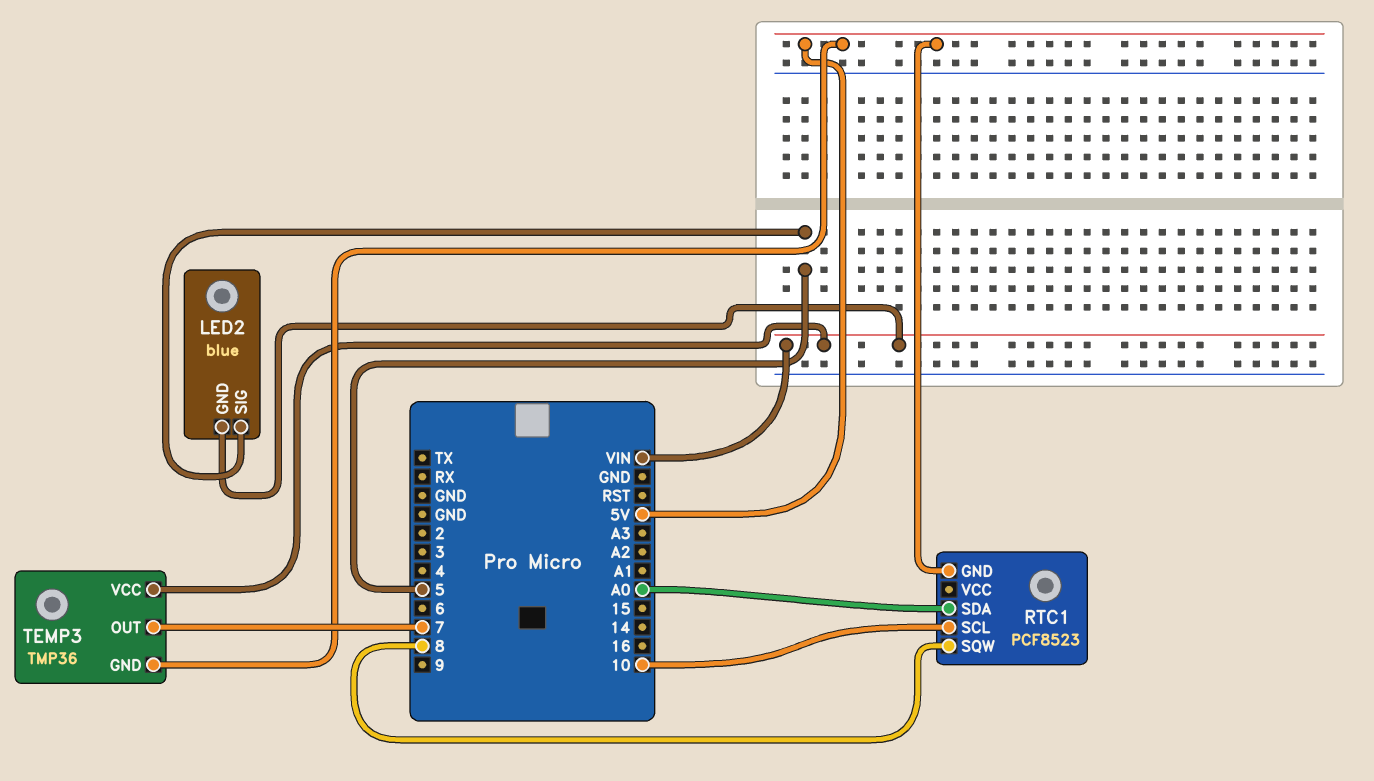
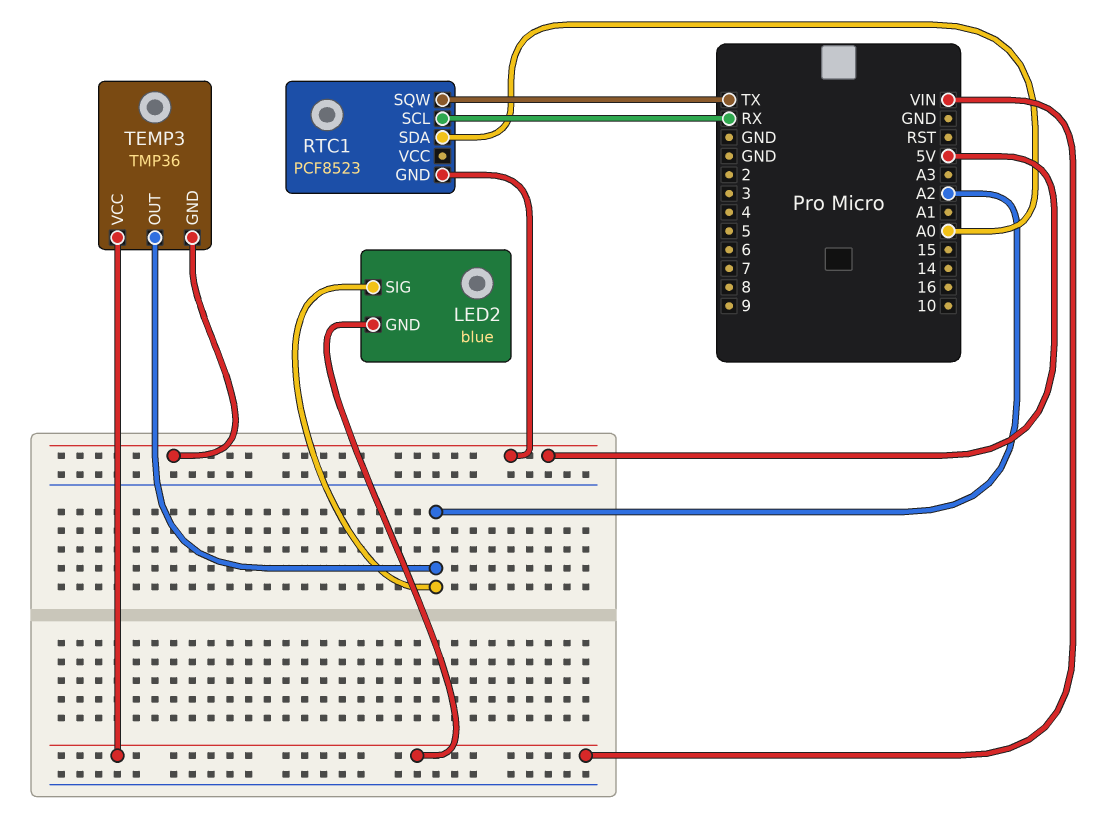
LED2 pin SIG: 5 -> A2
RTC1 pin SCL: 10 -> RX
RTC1 pin SQW: 8 -> TX
TEMP3 pin OUT: 7 -> A2

